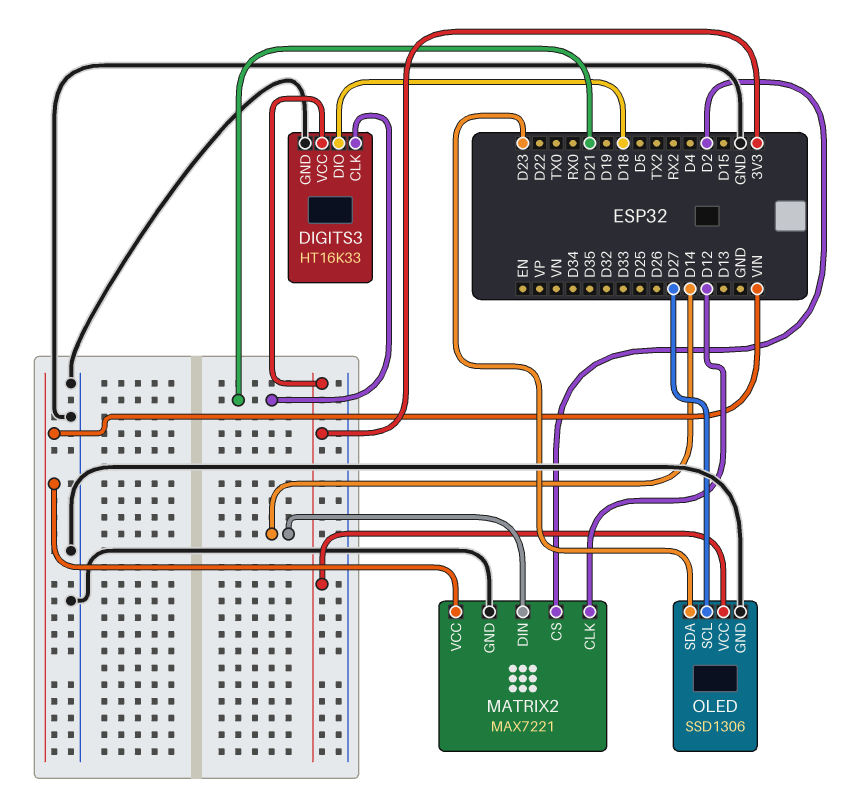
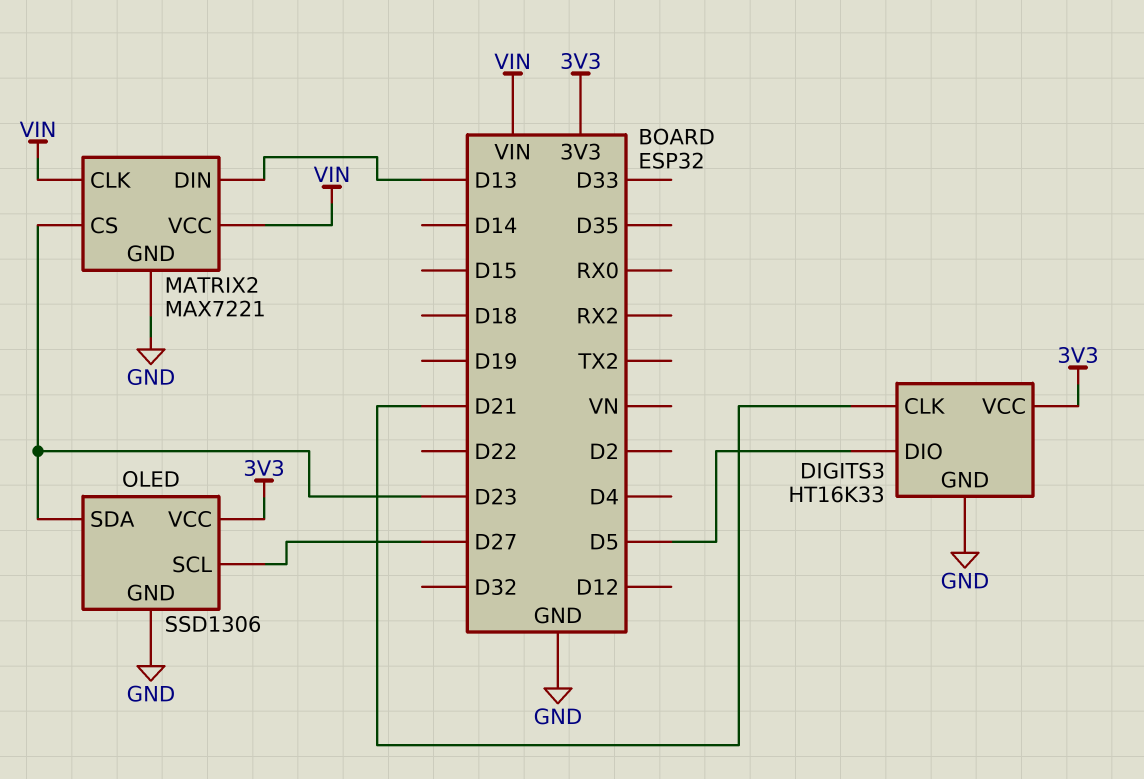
DIGITS3 pin DIO: D18 -> D5
MATRIX2 pin CLK: D12 -> VIN
MATRIX2 pin CS: D2 -> D23
MATRIX2 pin DIN: D14 -> D13

